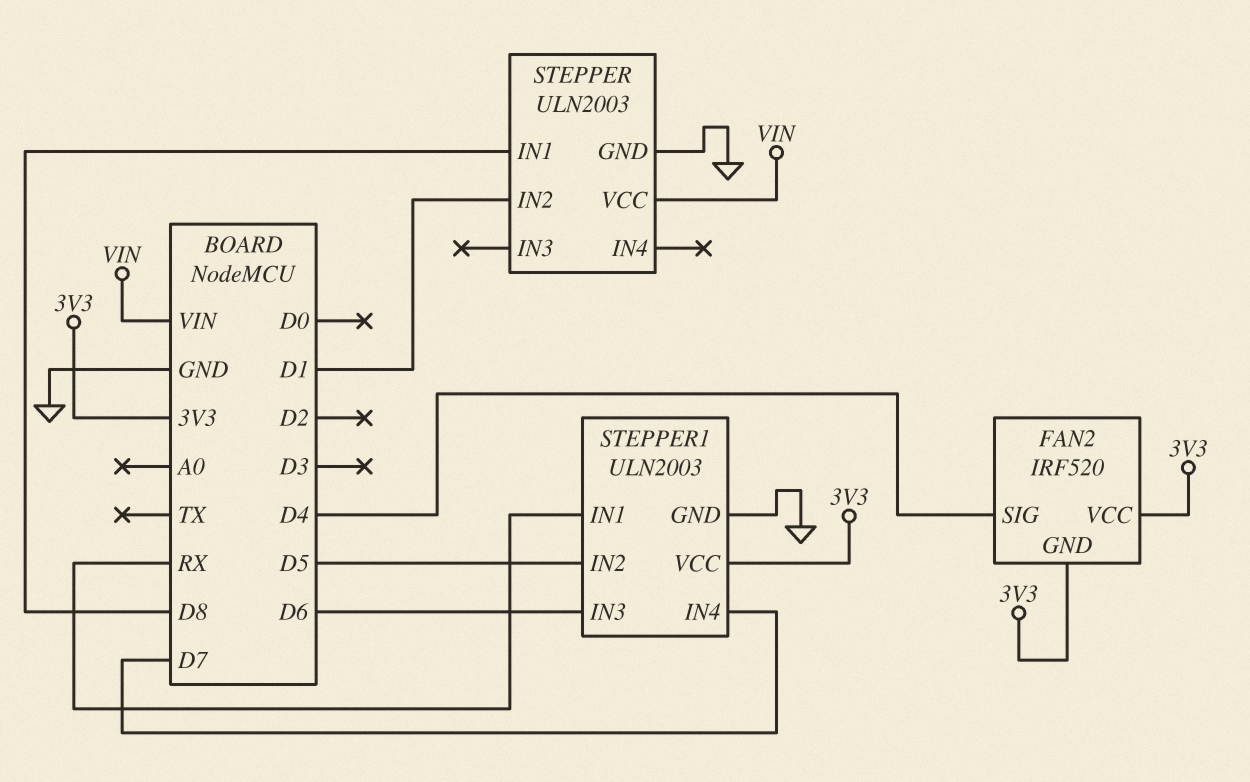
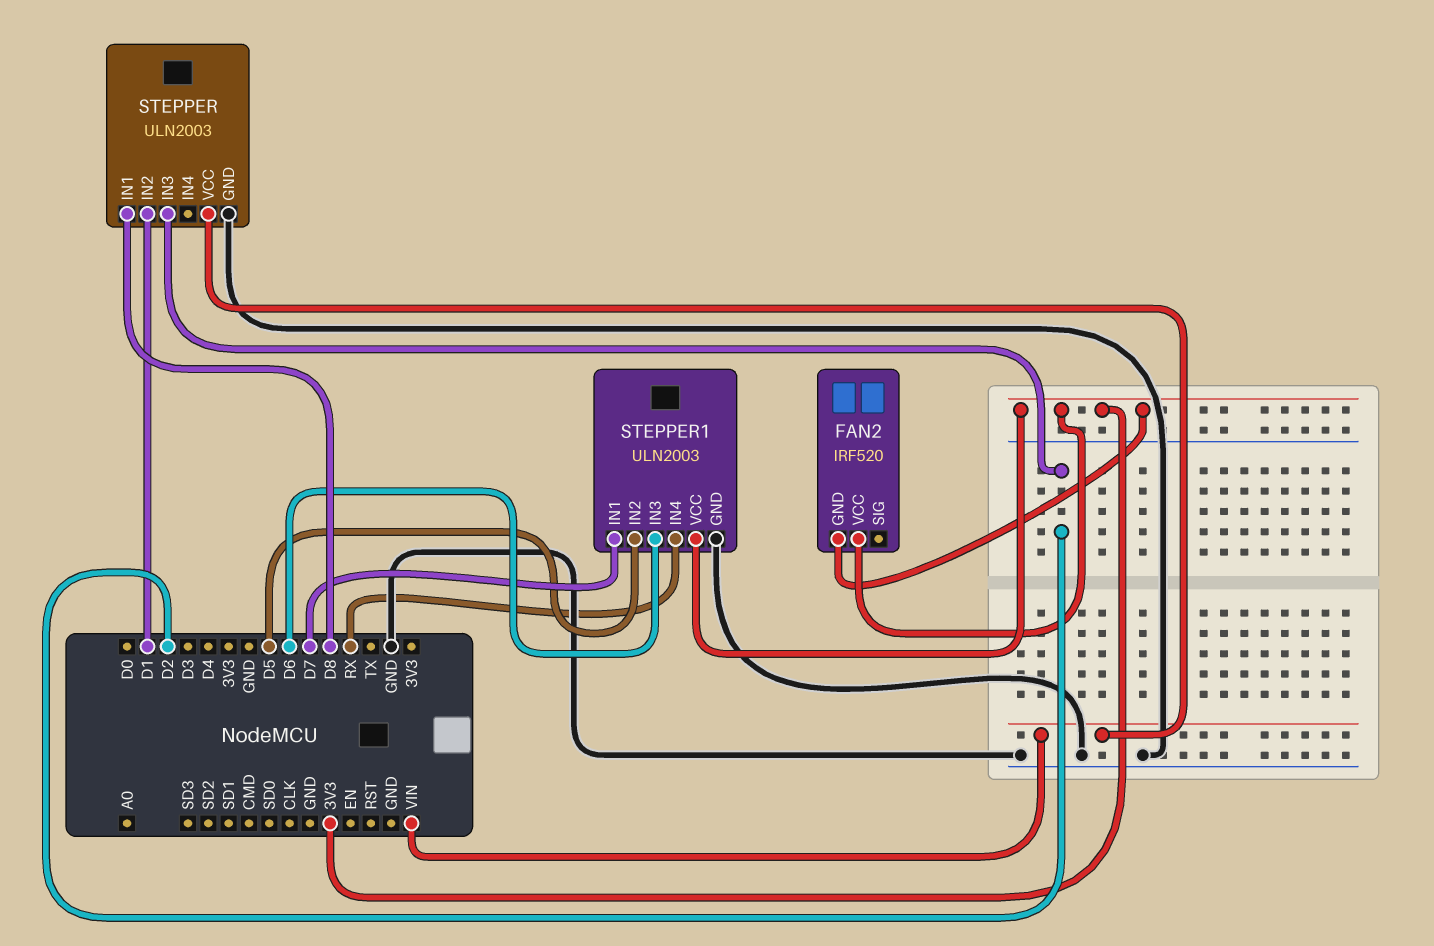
FAN2 pin SIG: D4 -> none
STEPPER pin IN3: none -> D2
STEPPER1 pin IN1: RX -> D7
STEPPER1 pin IN4: D7 -> RX

